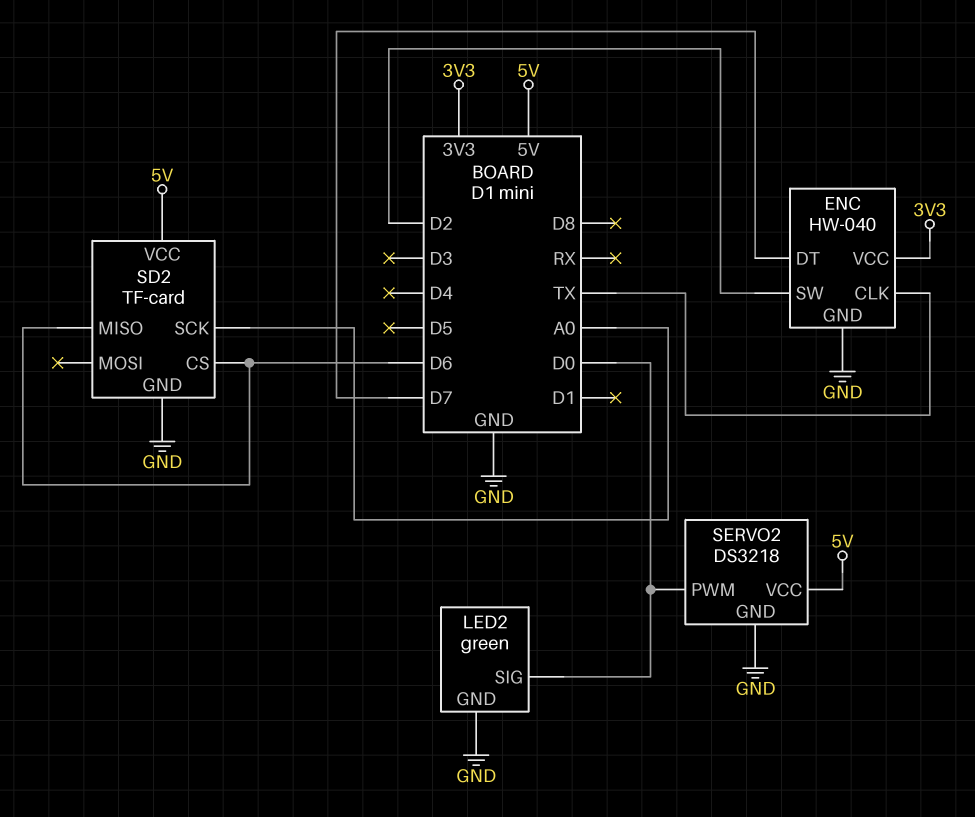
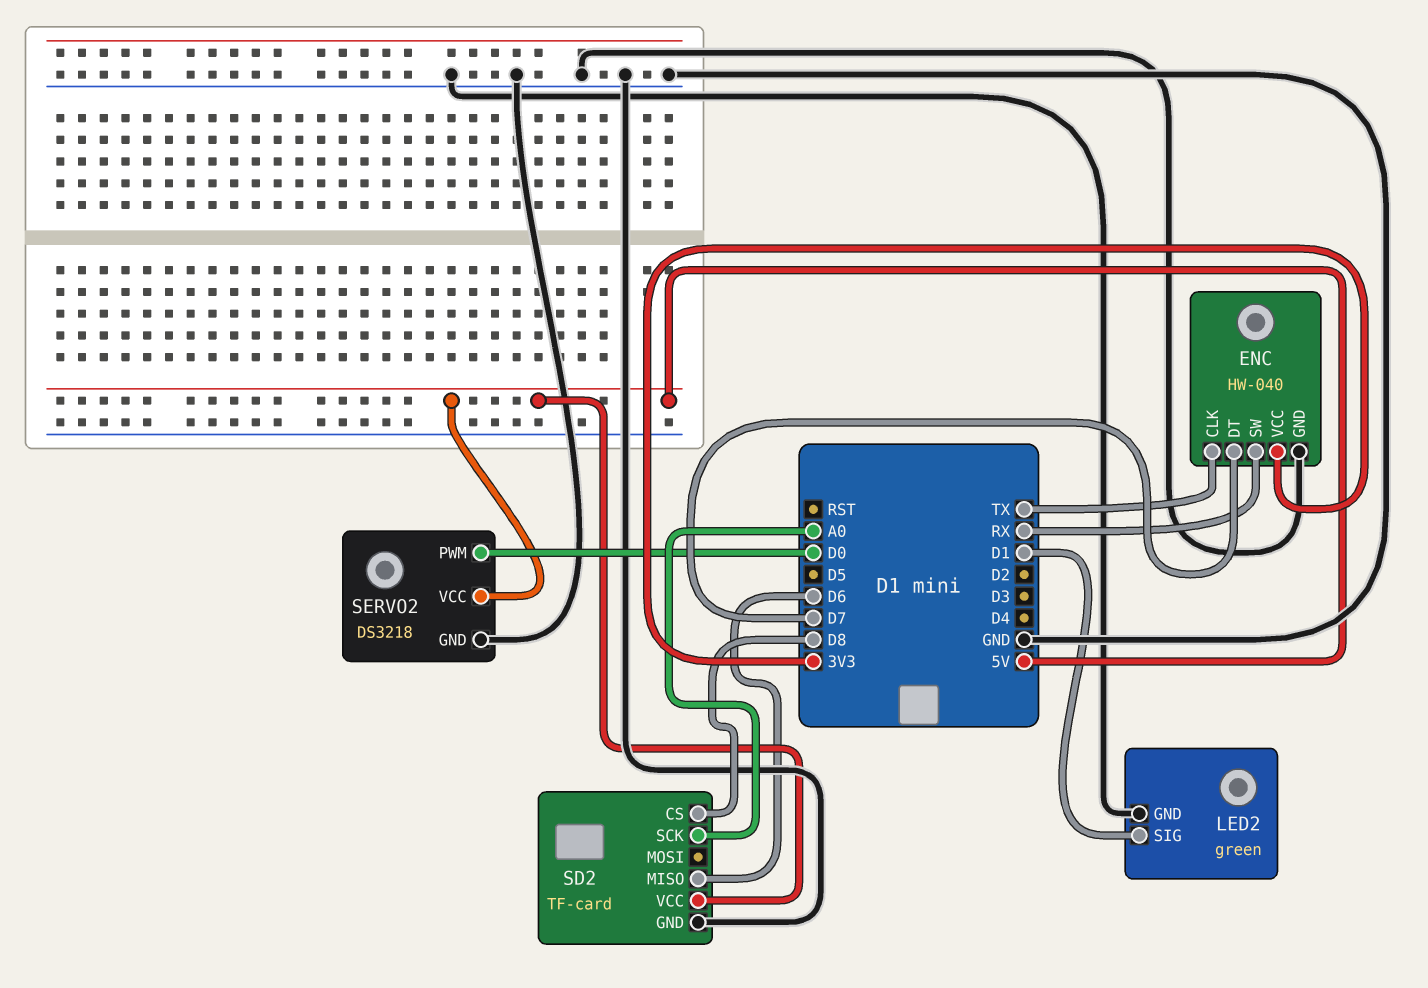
ENC pin SW: D2 -> RX
LED2 pin SIG: D0 -> D1
SD2 pin CS: D6 -> D8

